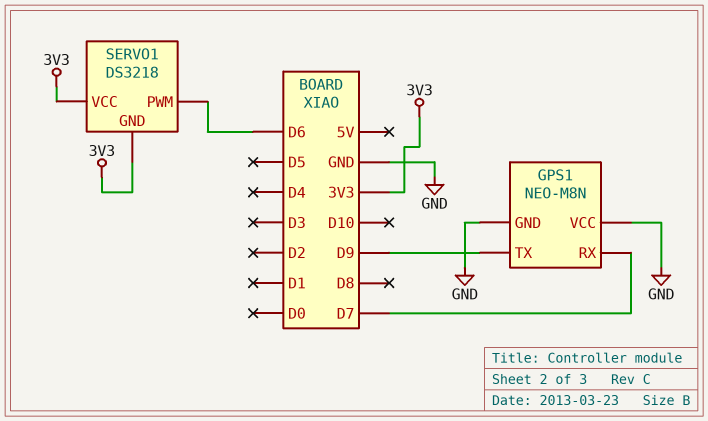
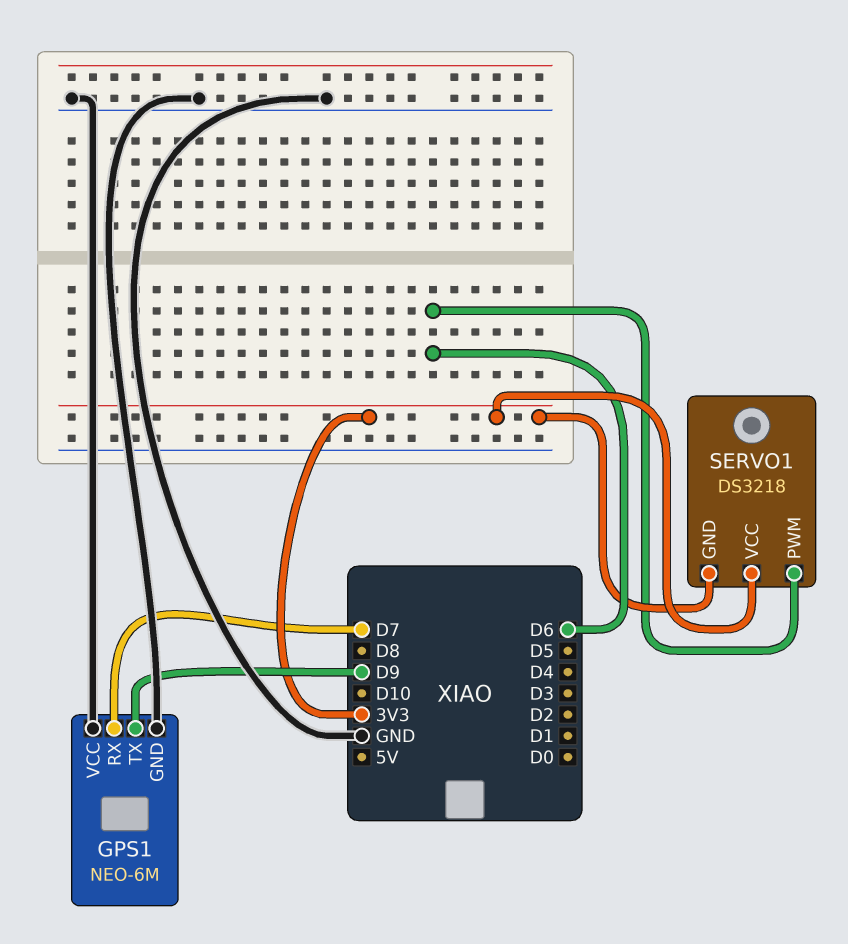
GPS1: NEO-M8N -> NEO-6M

